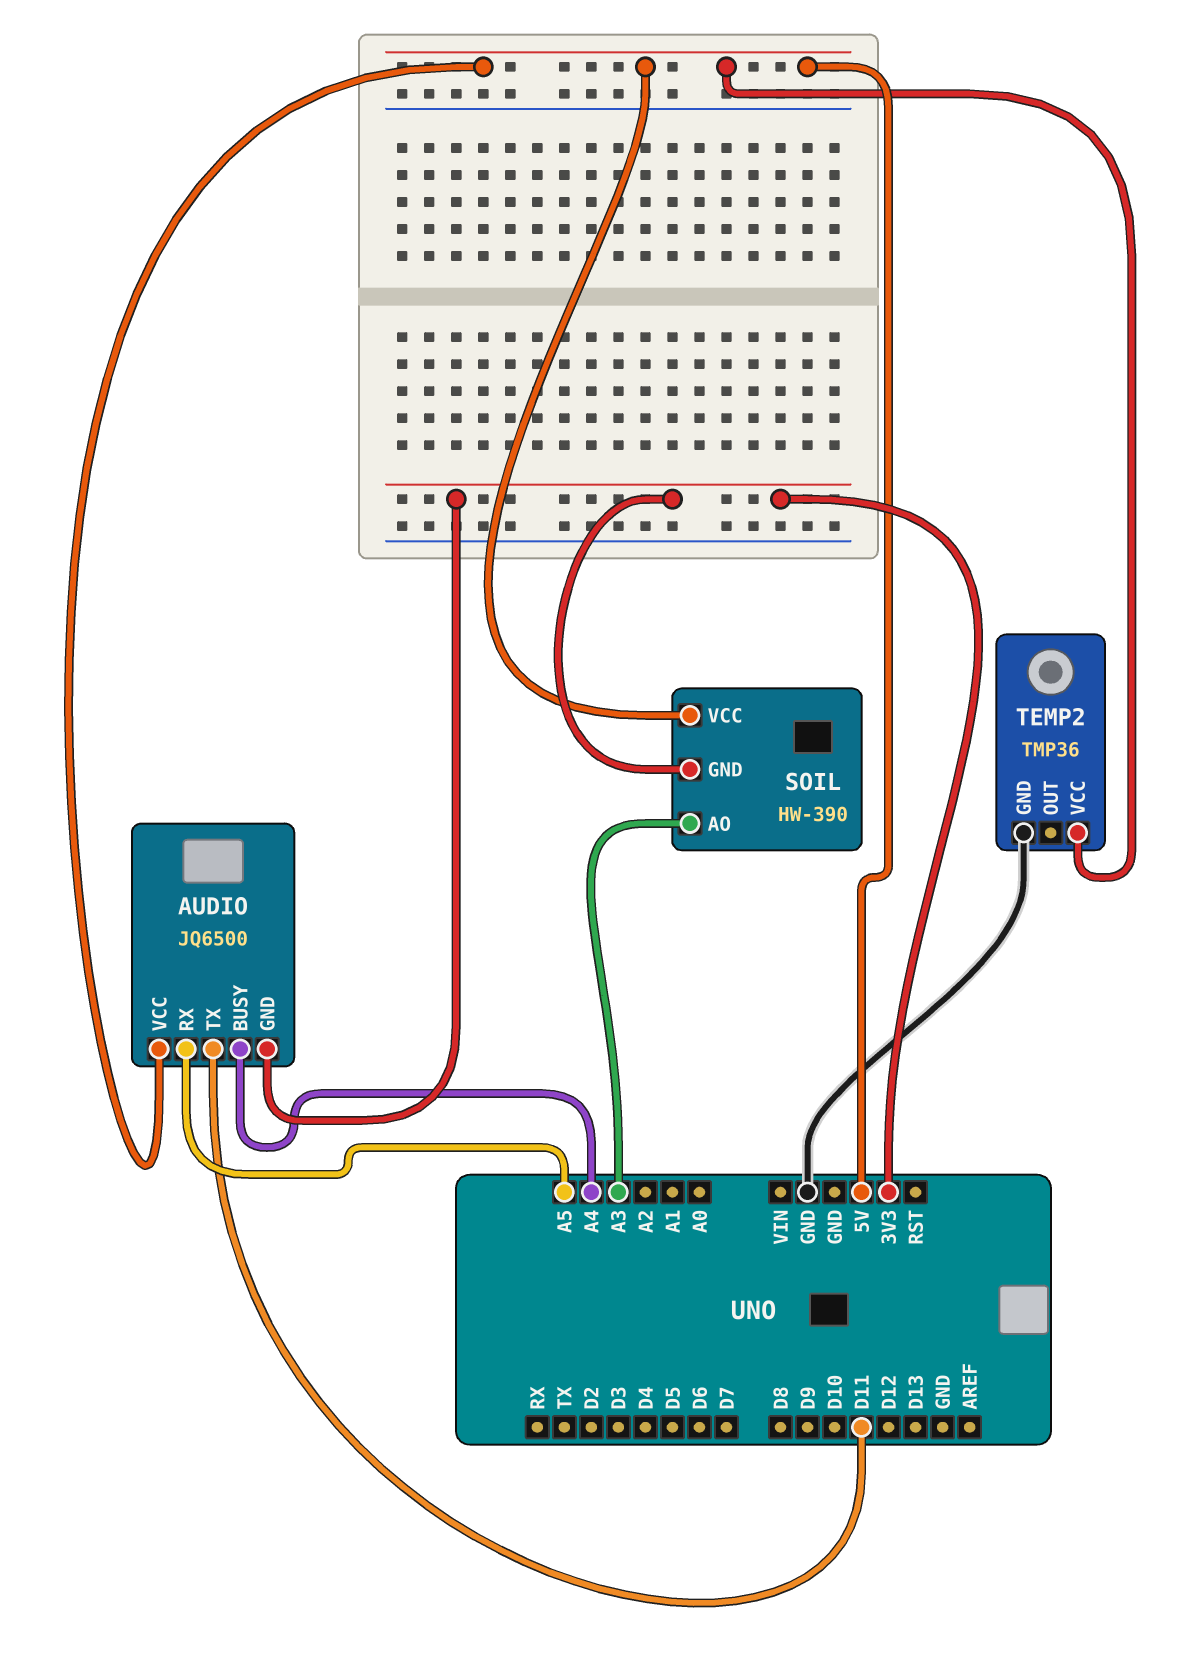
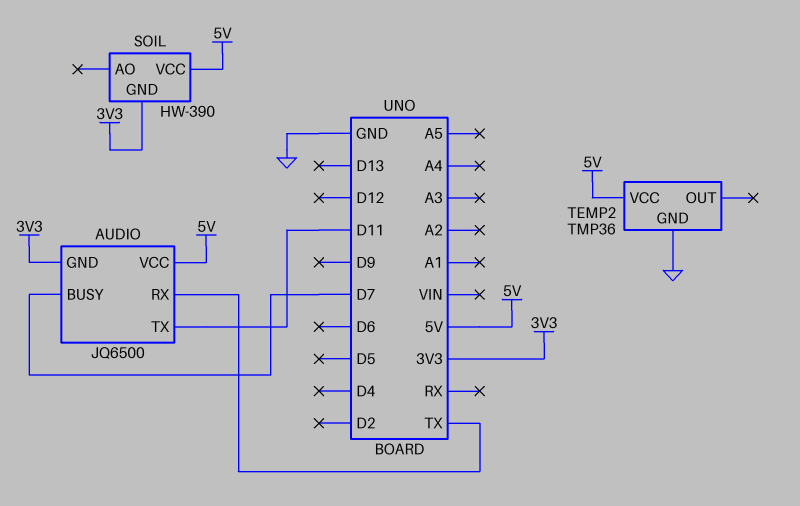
AUDIO pin BUSY: A4 -> D7
AUDIO pin RX: A5 -> TX
SOIL pin AO: A3 -> none

